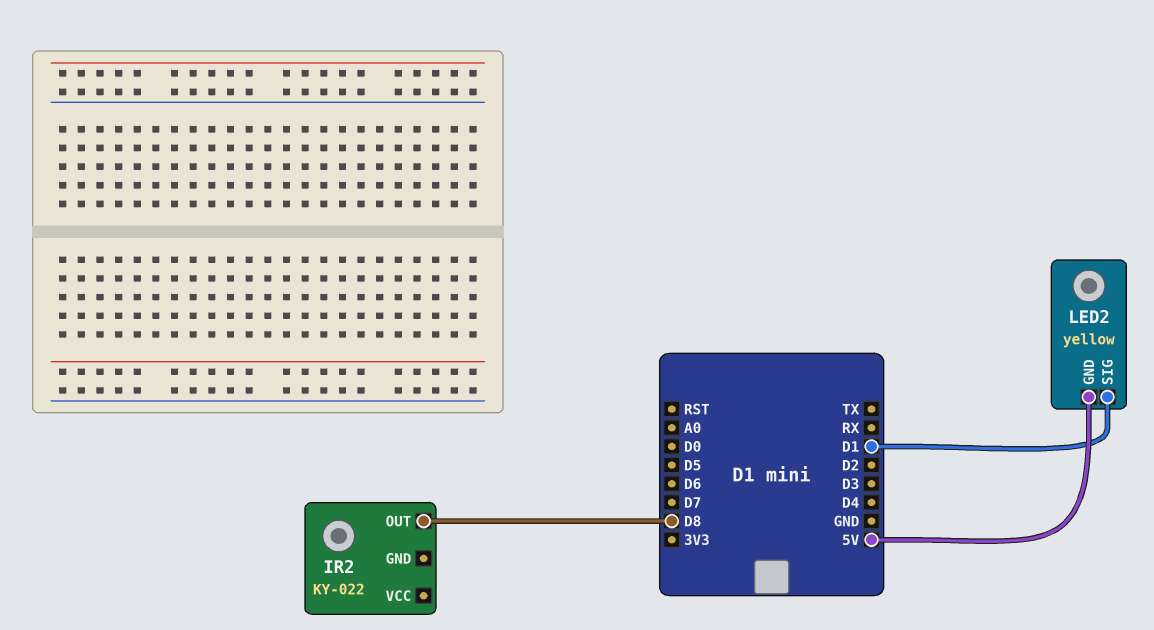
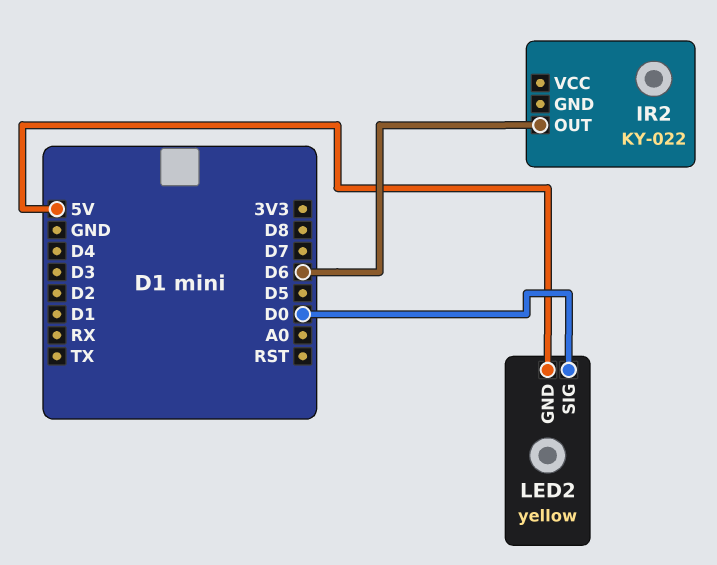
IR2 pin OUT: D8 -> D6
LED2 pin SIG: D1 -> D0

